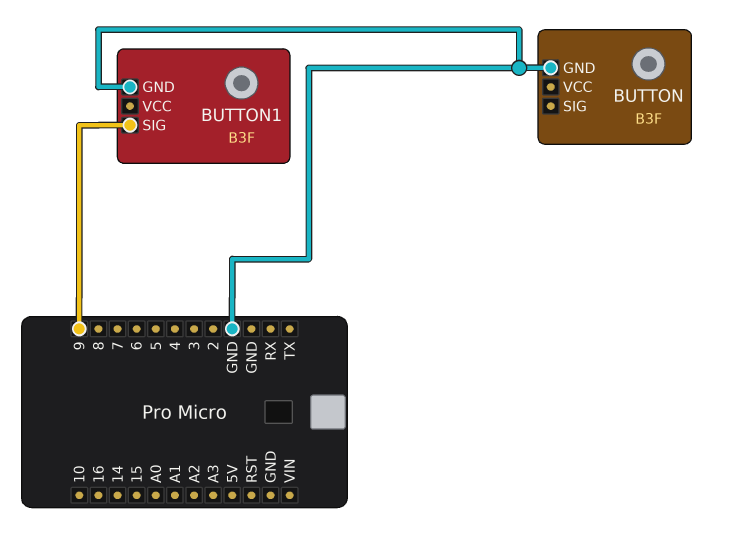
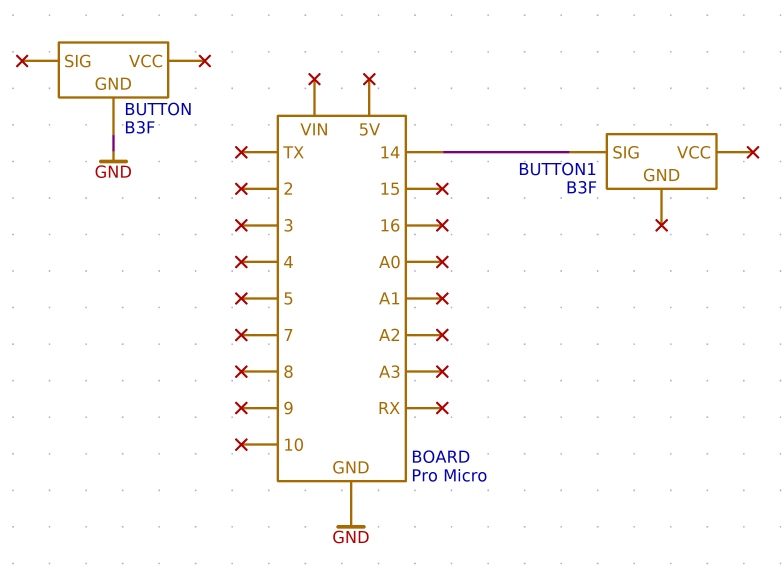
BUTTON1 pin GND: GND -> none
BUTTON1 pin SIG: 9 -> 14

